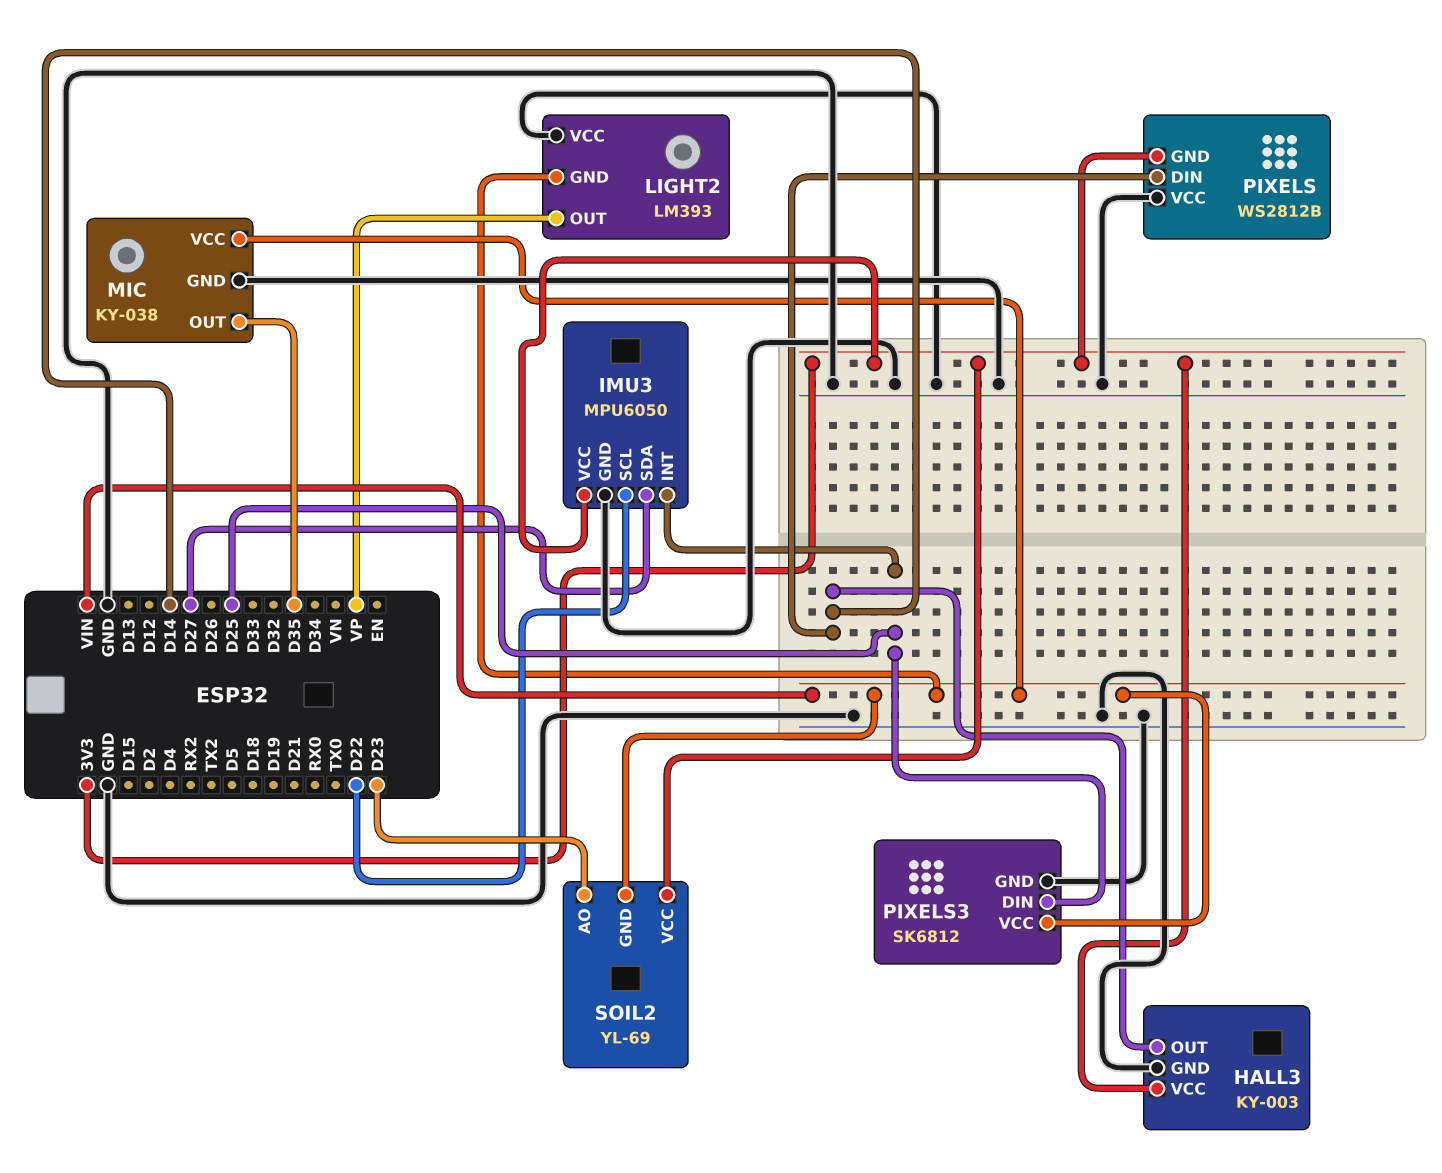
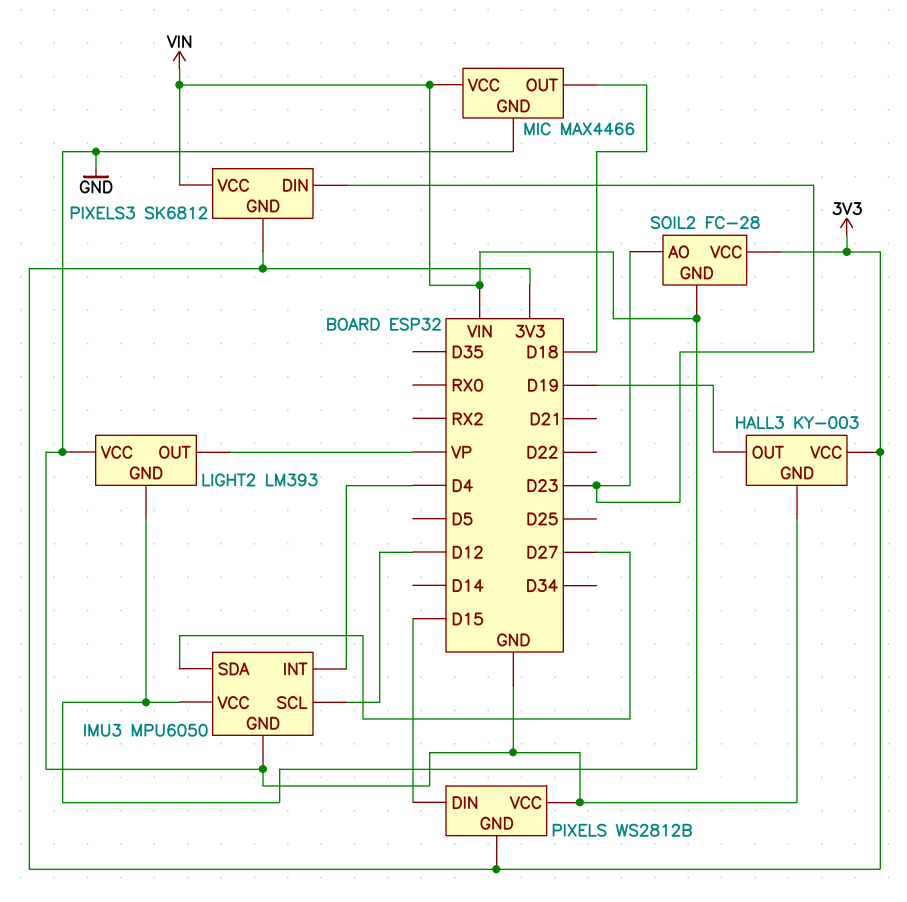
HALL3 pin OUT: D14 -> D19
IMU3 pin INT: D25 -> D4
IMU3 pin SCL: D22 -> D12
IMU3 pin VCC: 3V3 -> VIN
MIC: KY-038 -> MAX4466
MIC pin OUT: D35 -> D18
PIXELS pin DIN: D14 -> D15
PIXELS3 pin DIN: D25 -> D23
PIXELS3 pin GND: GND -> 3V3
SOIL2: YL-69 -> FC-28

